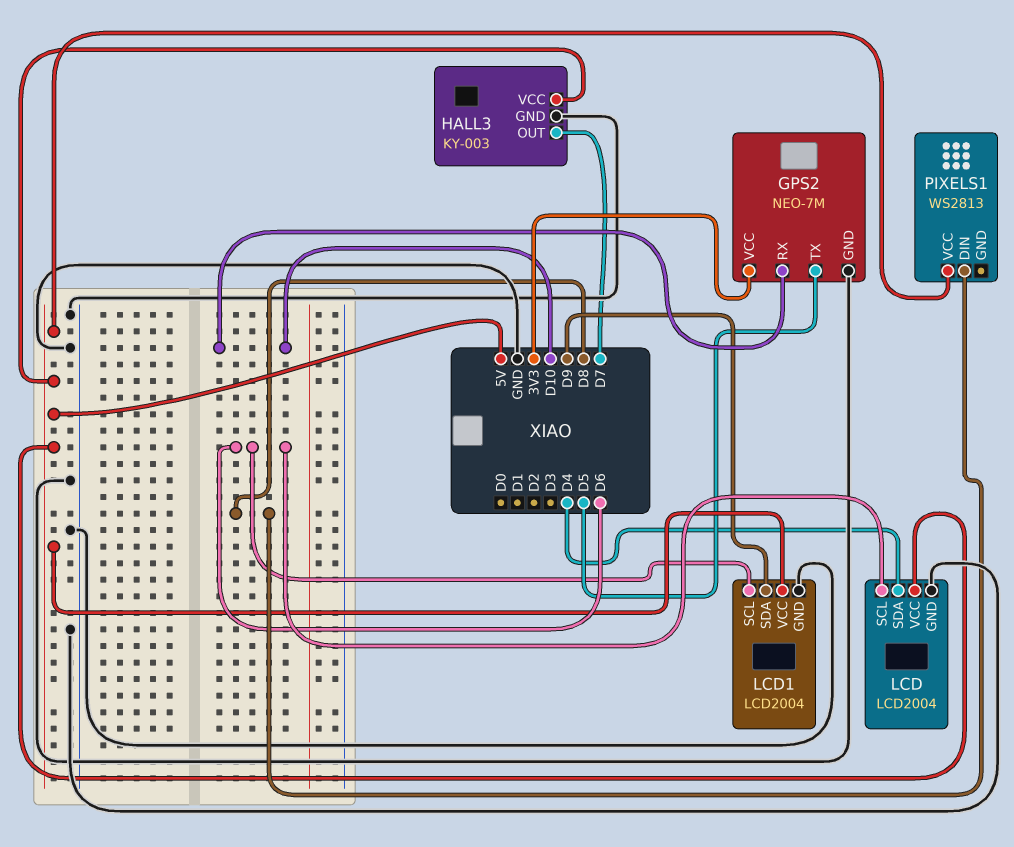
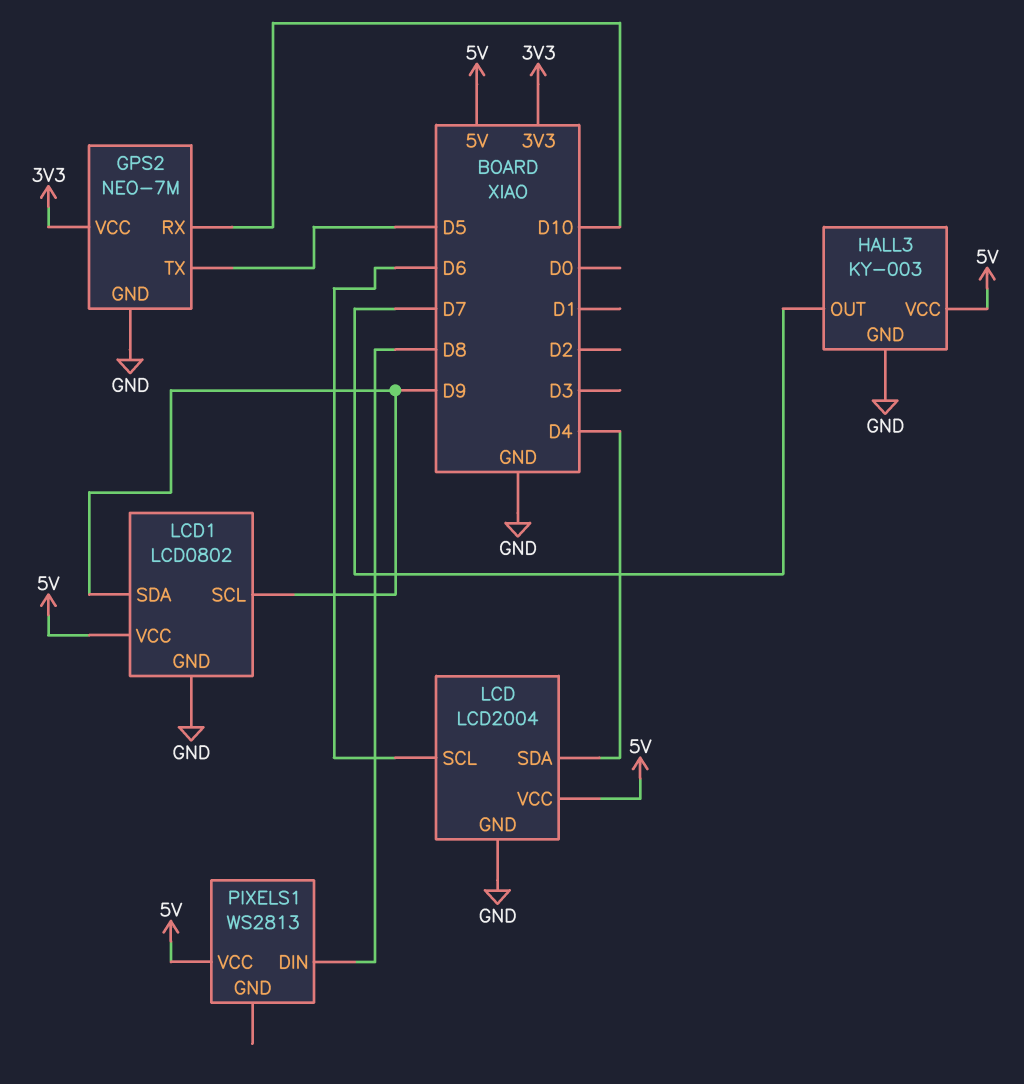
LCD1: LCD2004 -> LCD0802
LCD1 pin SCL: D6 -> D9

